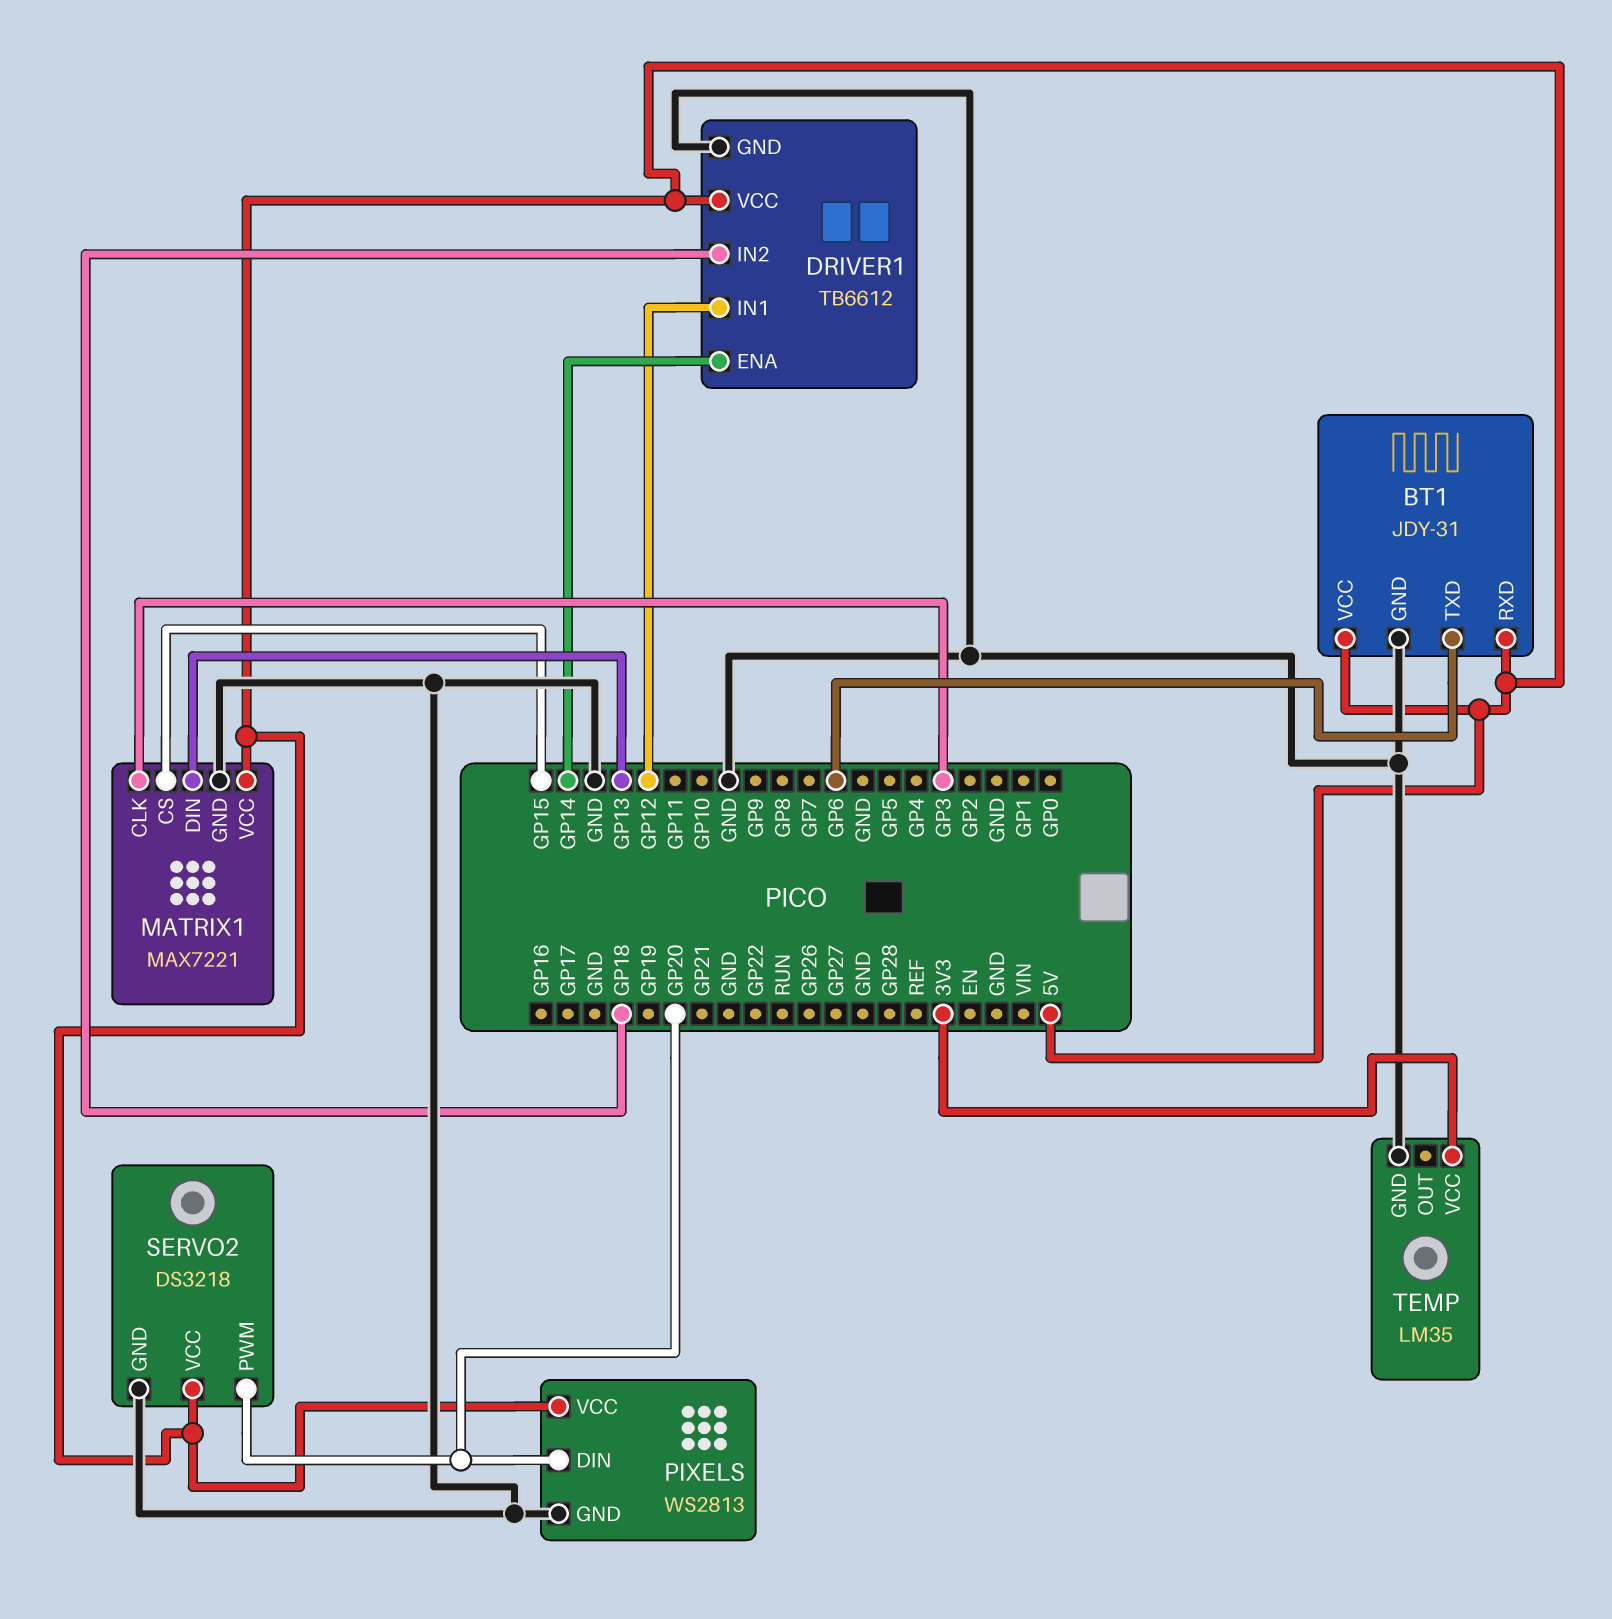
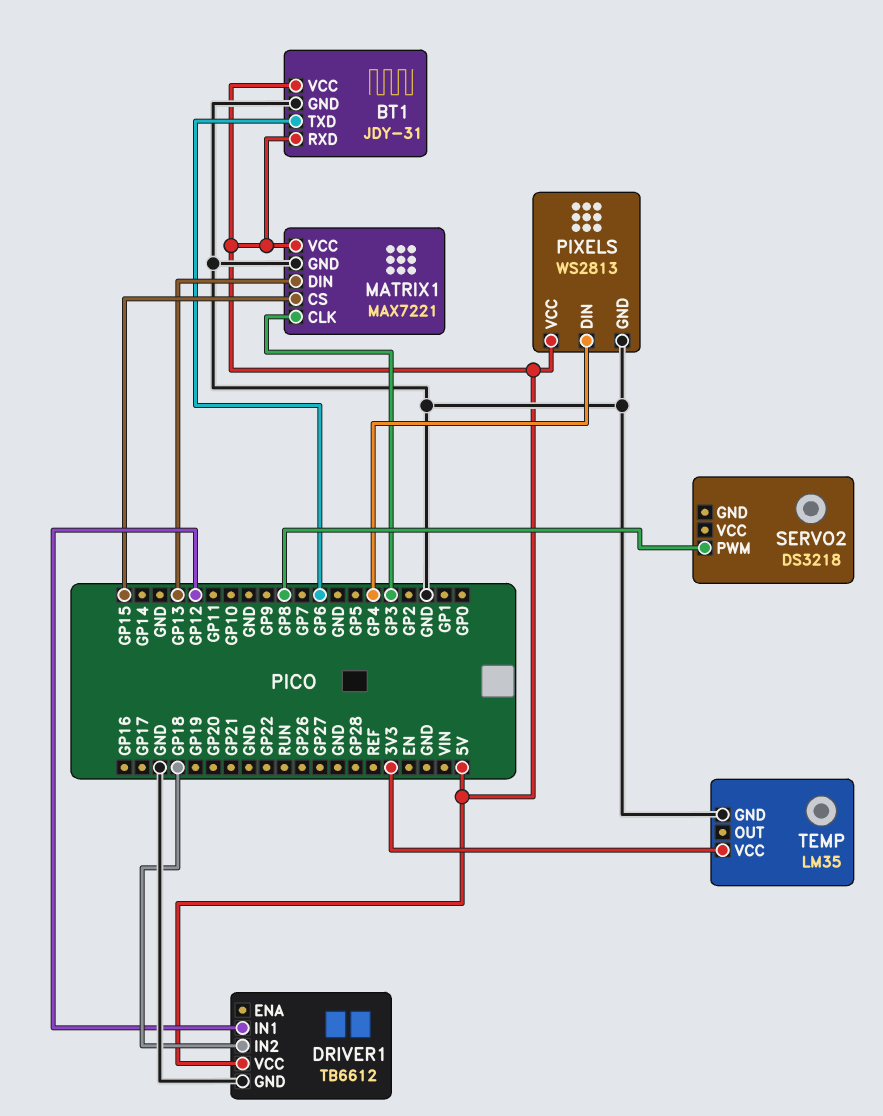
DRIVER1 pin ENA: GP14 -> none
PIXELS pin DIN: GP20 -> GP4
SERVO2 pin GND: GND -> none
SERVO2 pin PWM: GP20 -> GP8
SERVO2 pin VCC: 5V -> none

